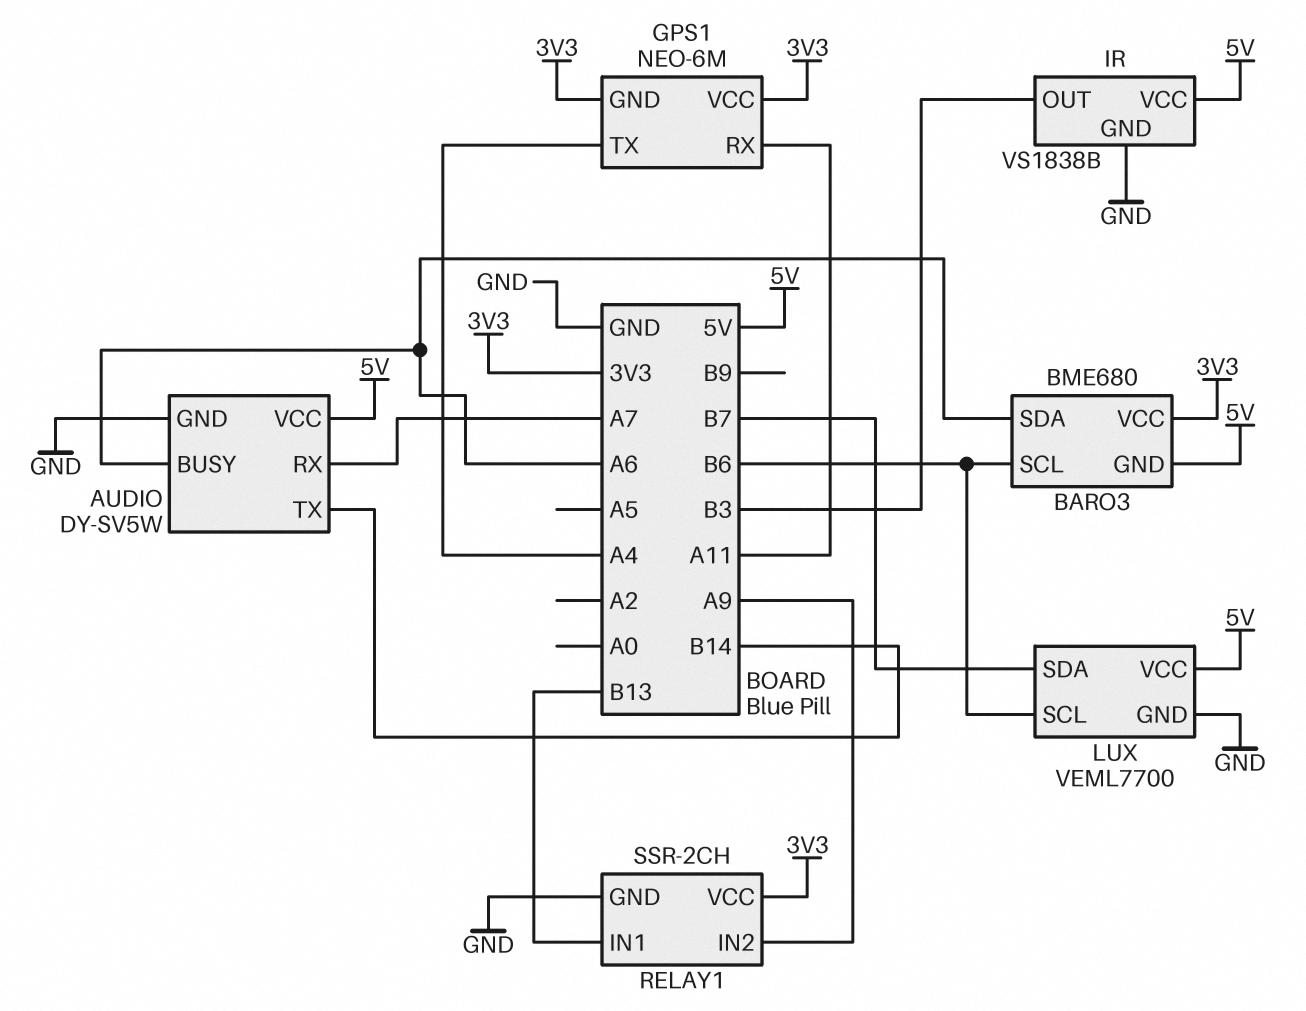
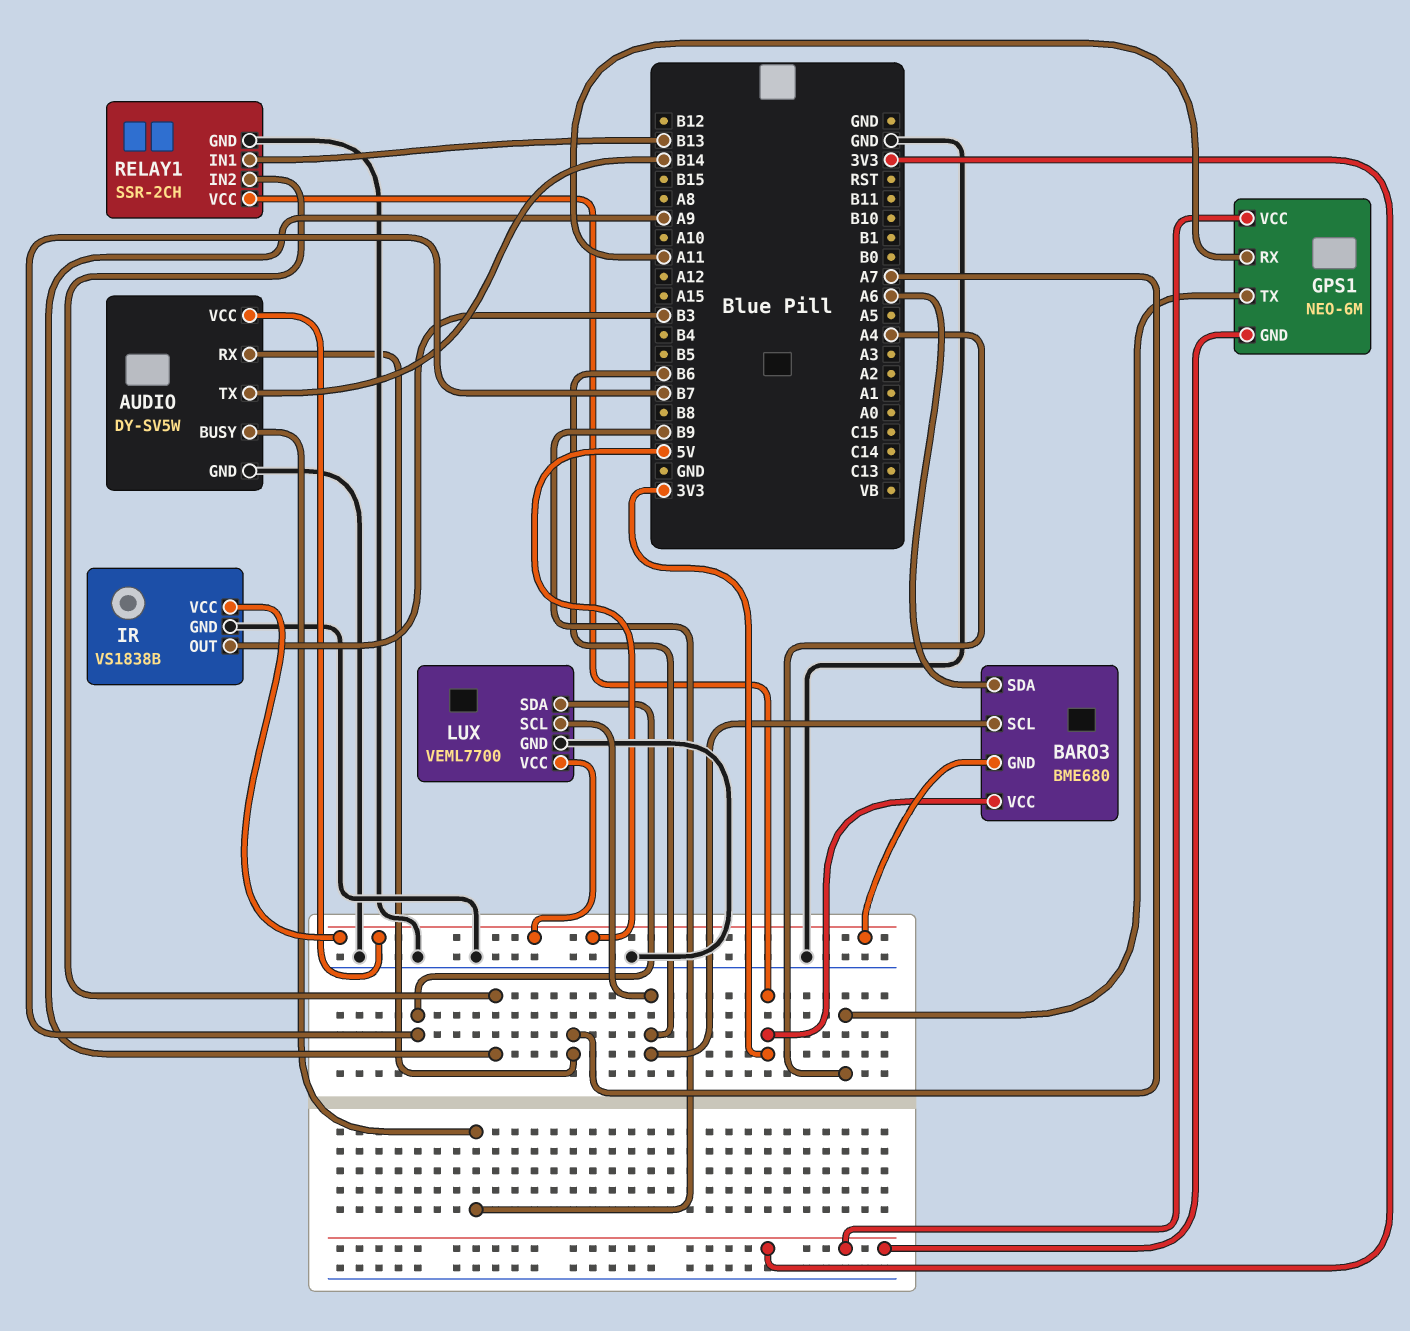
AUDIO pin BUSY: A6 -> B9

